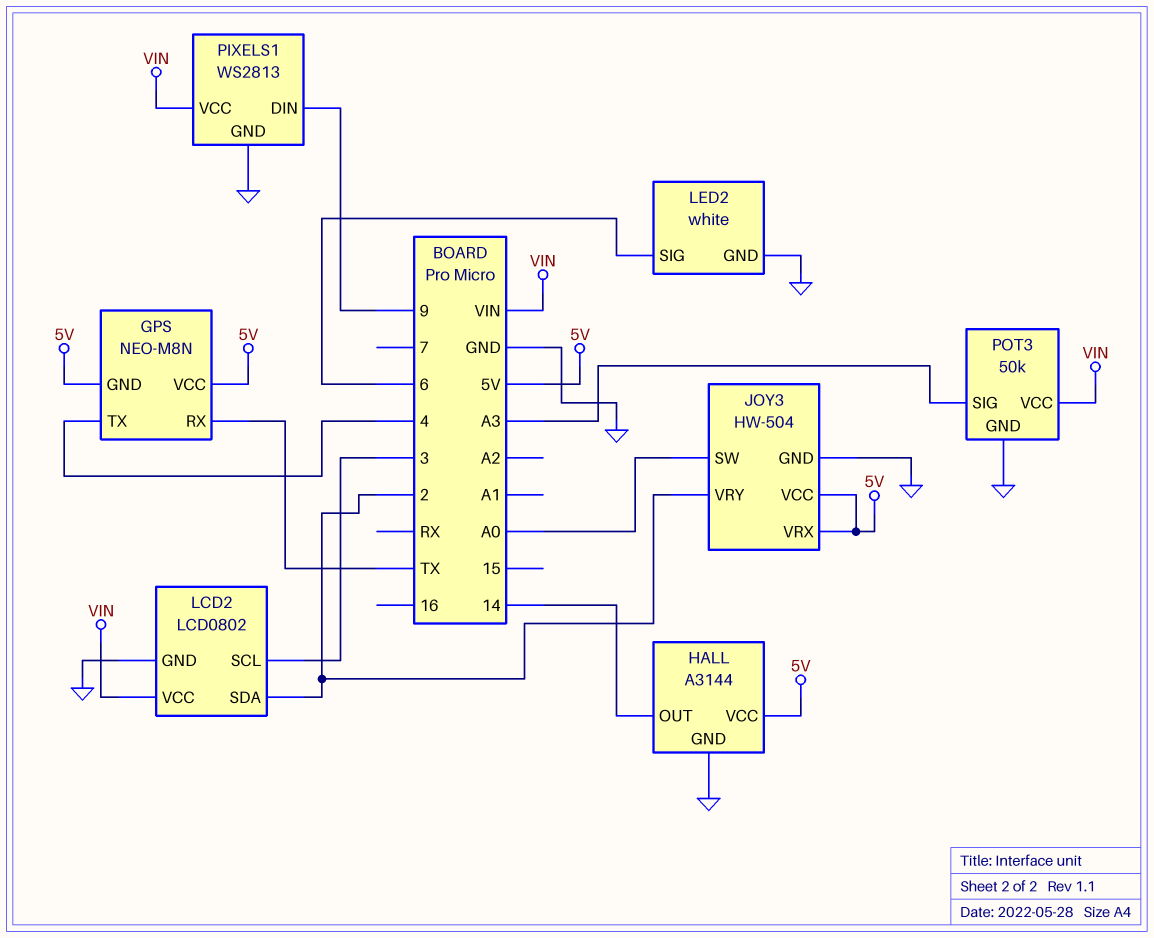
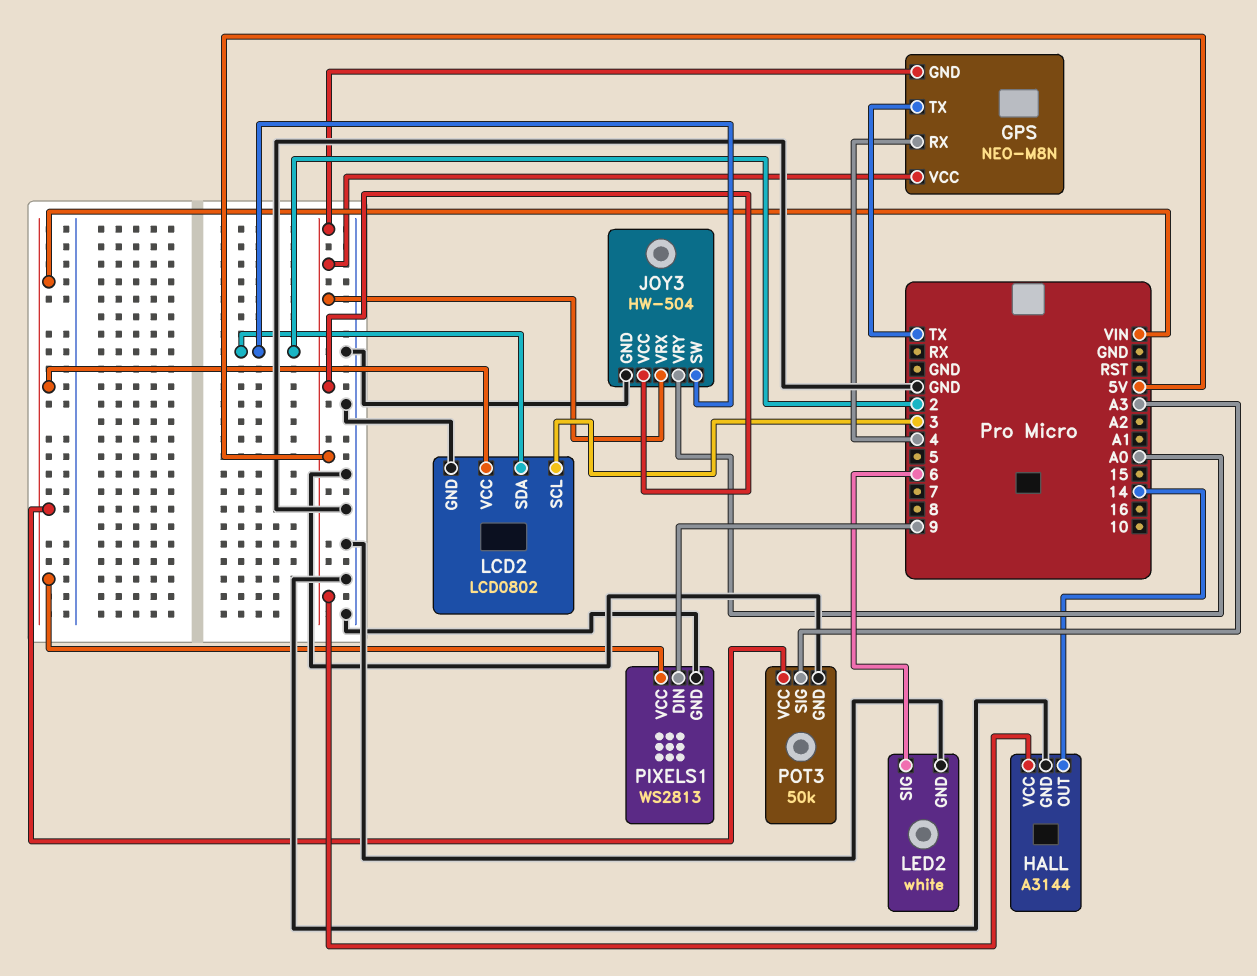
GPS pin RX: TX -> 4
GPS pin TX: 4 -> TX
JOY3 pin SW: A0 -> 2
JOY3 pin VRY: 2 -> A0

